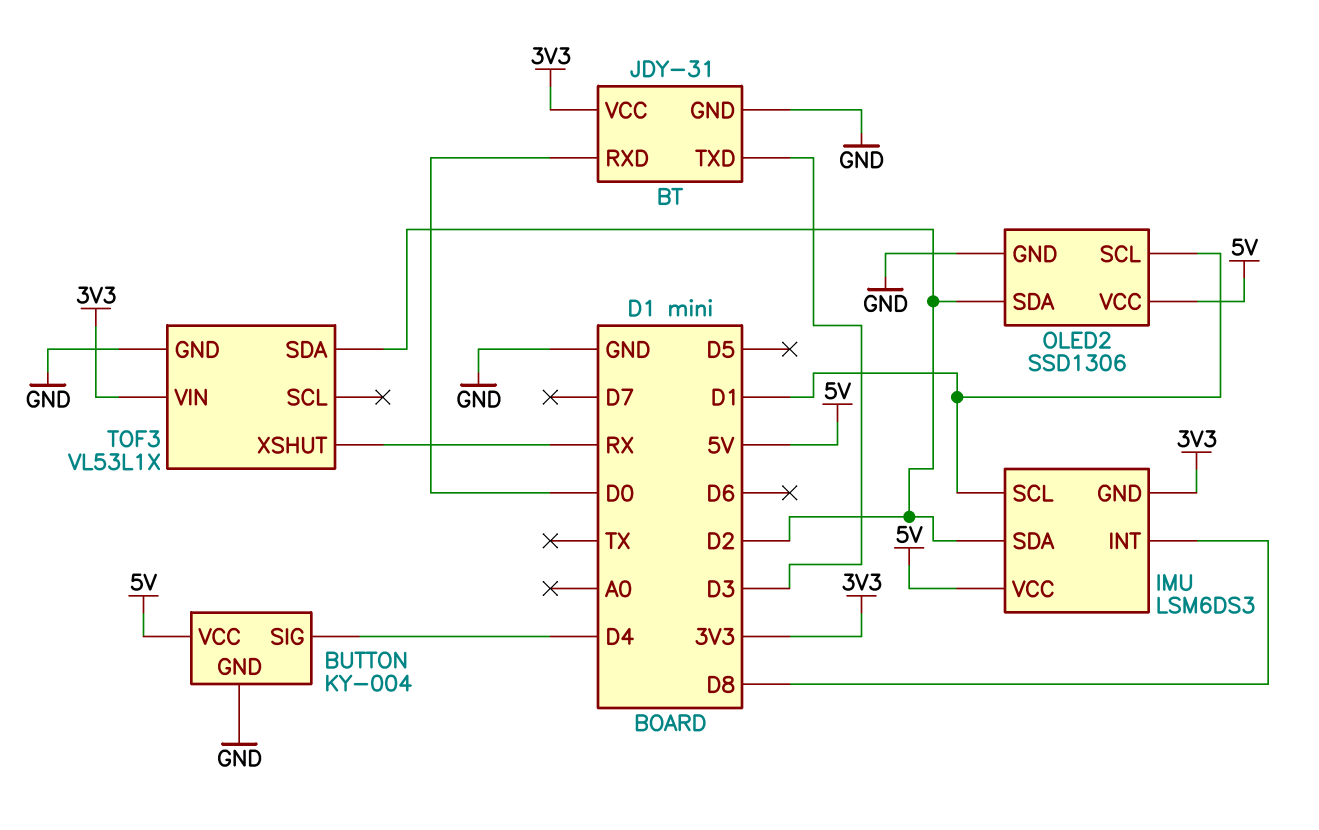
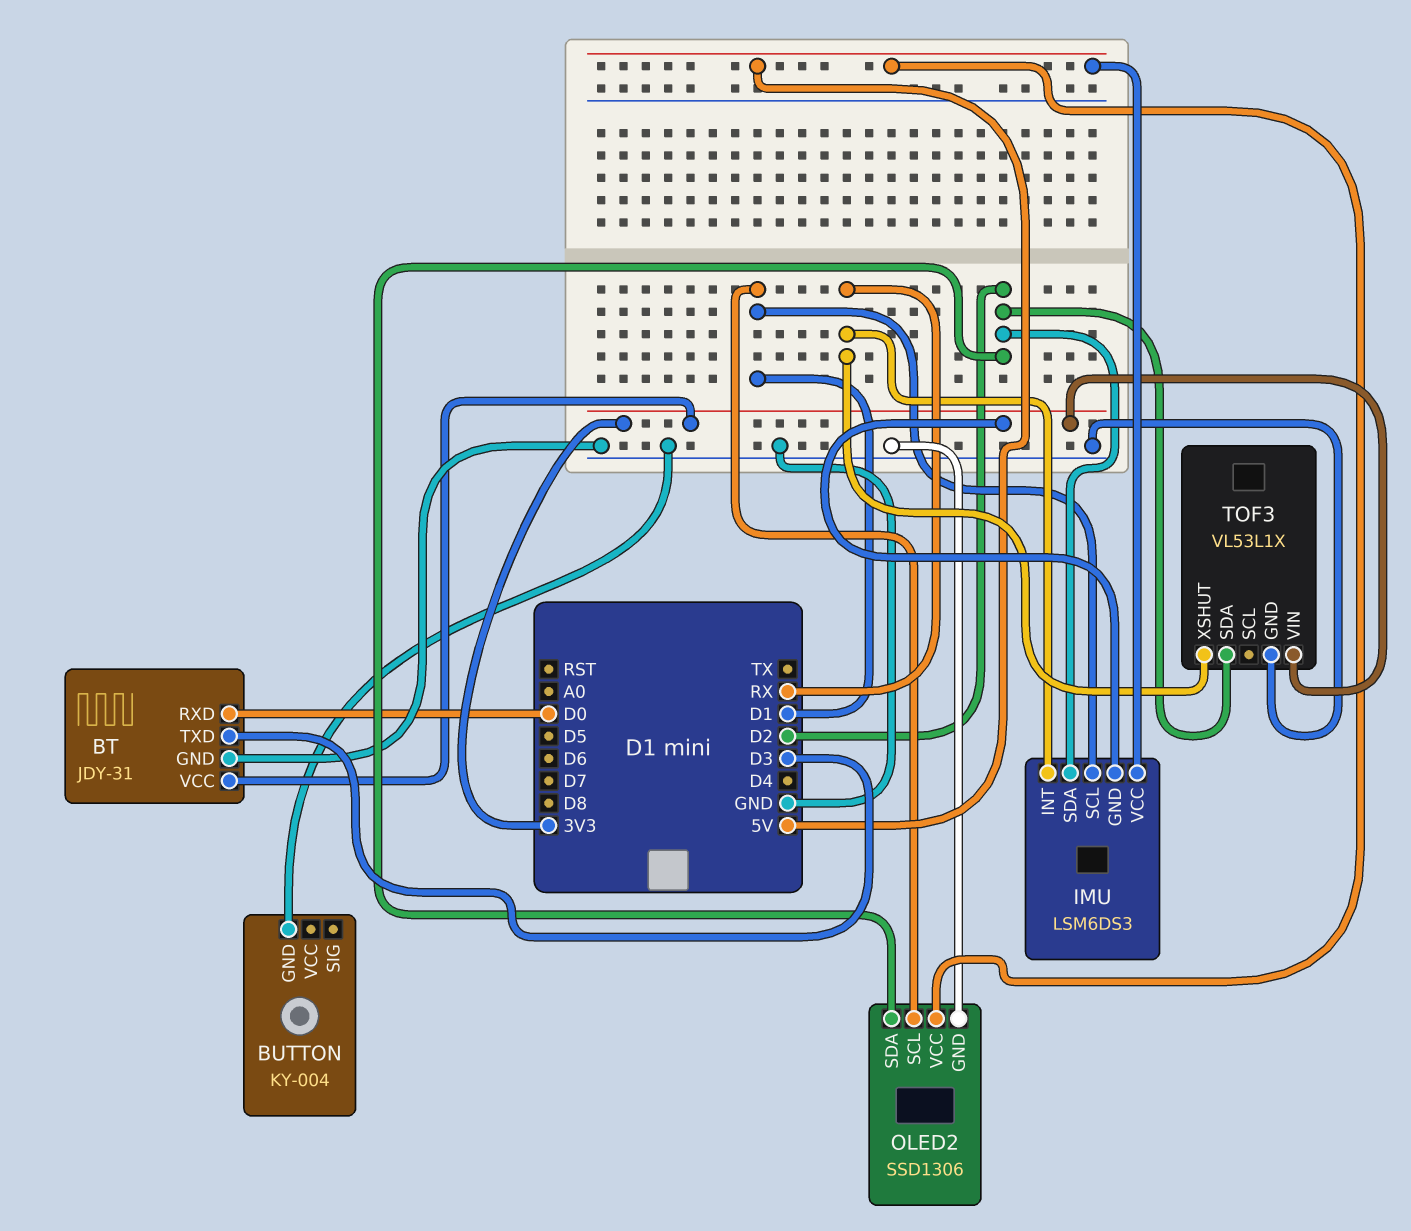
BUTTON pin SIG: D4 -> none
BUTTON pin VCC: 5V -> none
IMU pin INT: D8 -> RX

